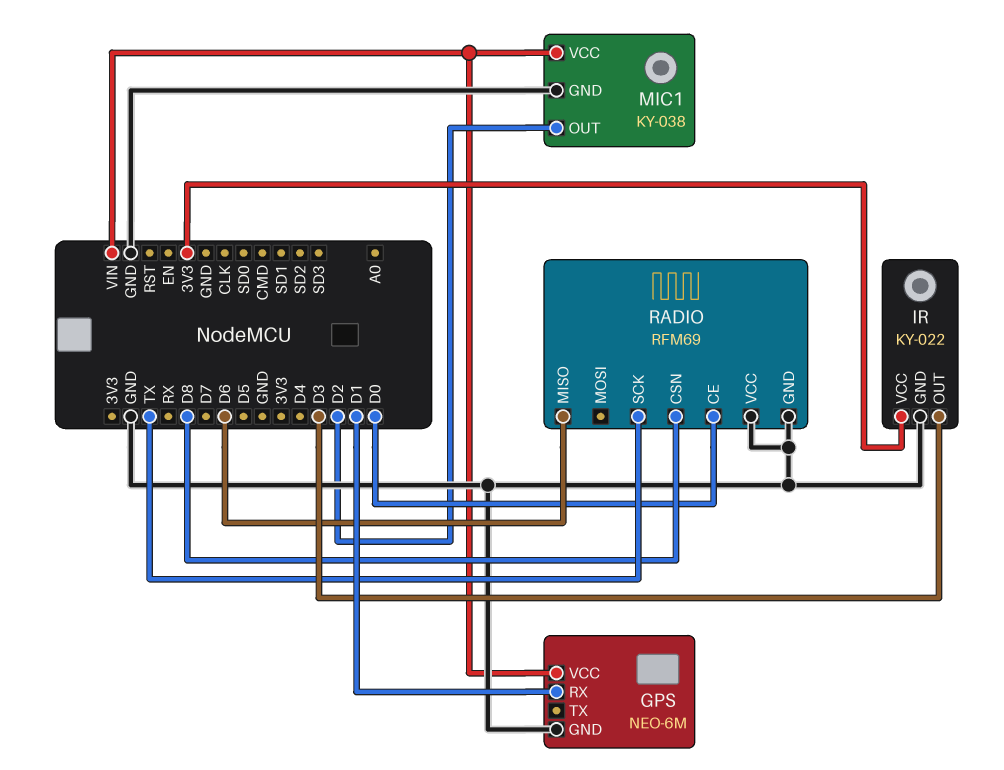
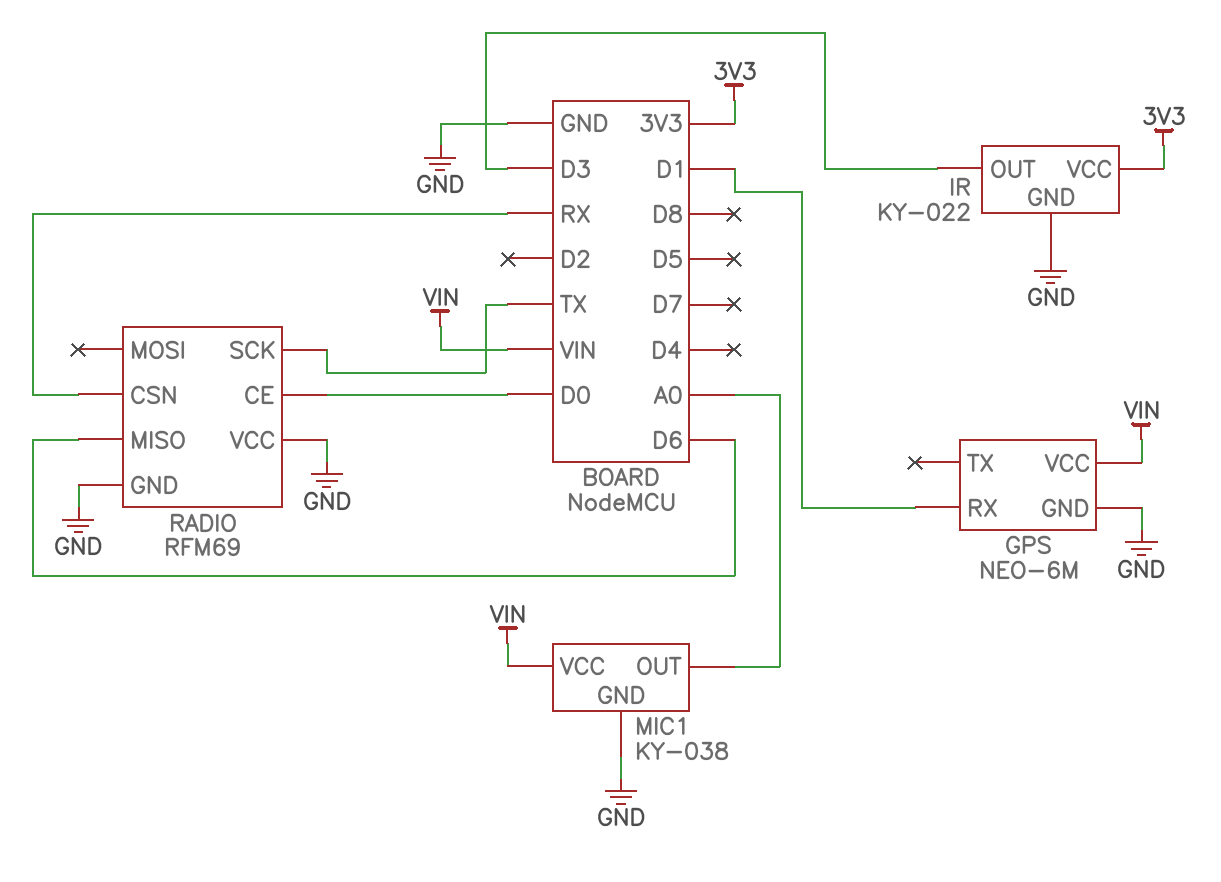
MIC1 pin OUT: D2 -> A0
RADIO pin CSN: D8 -> RX

